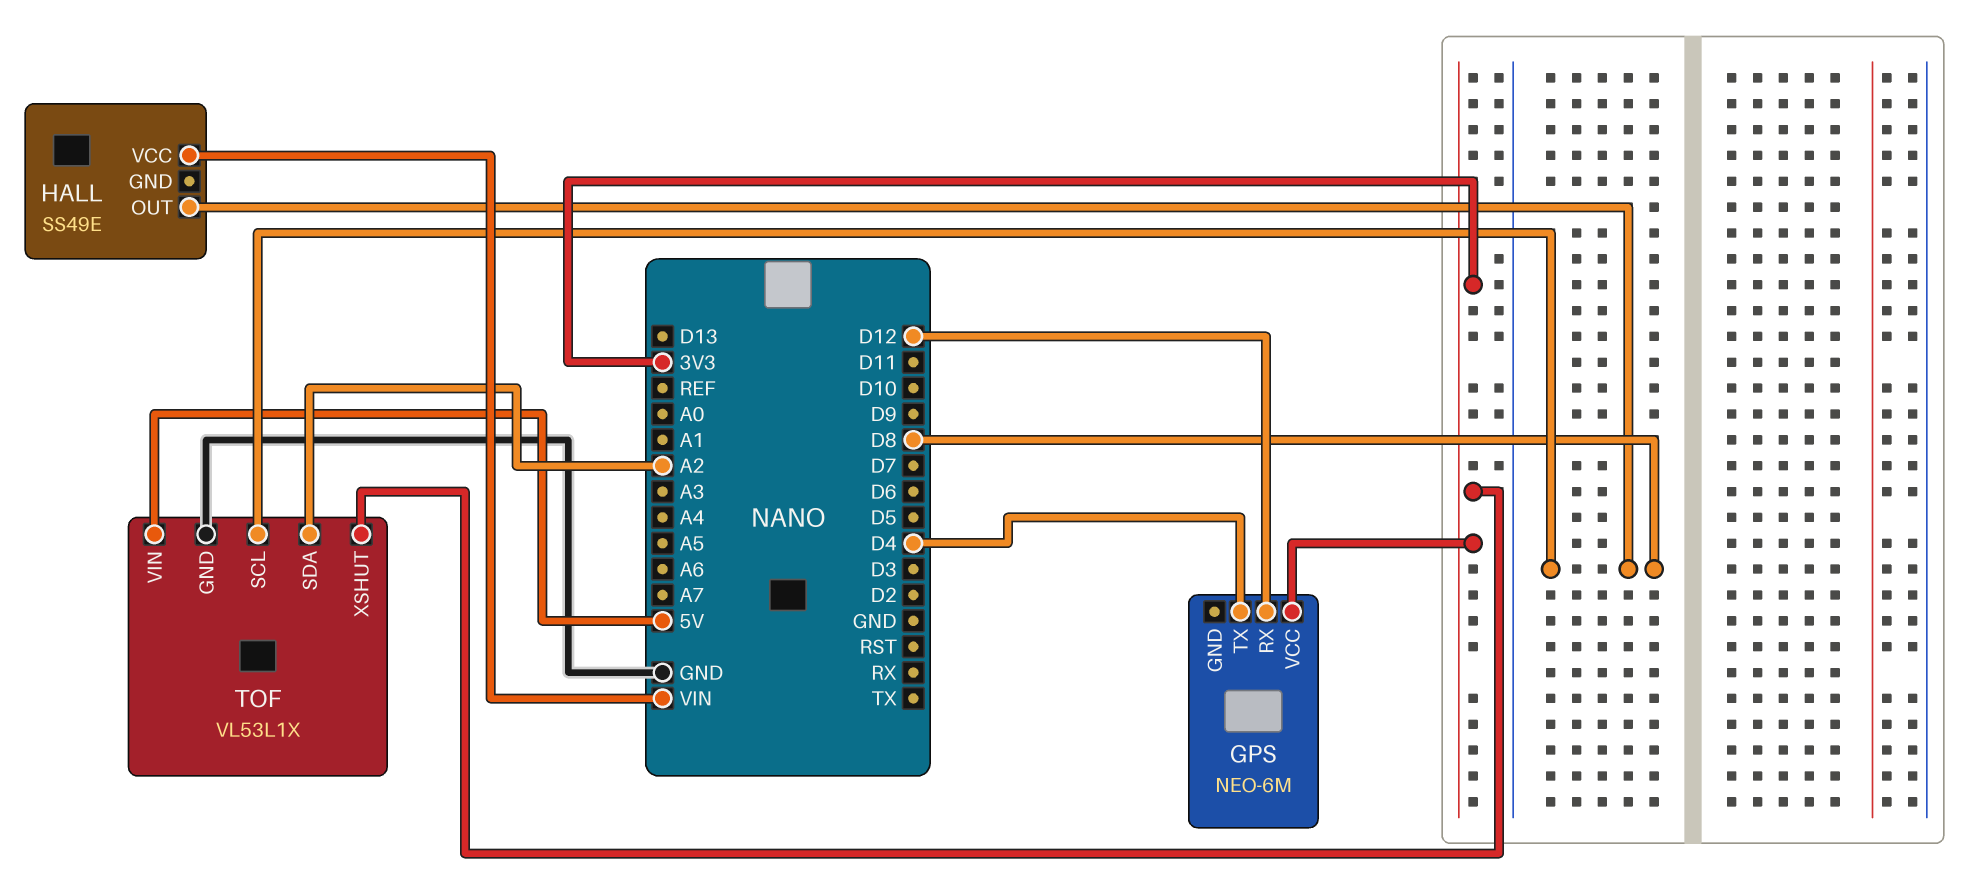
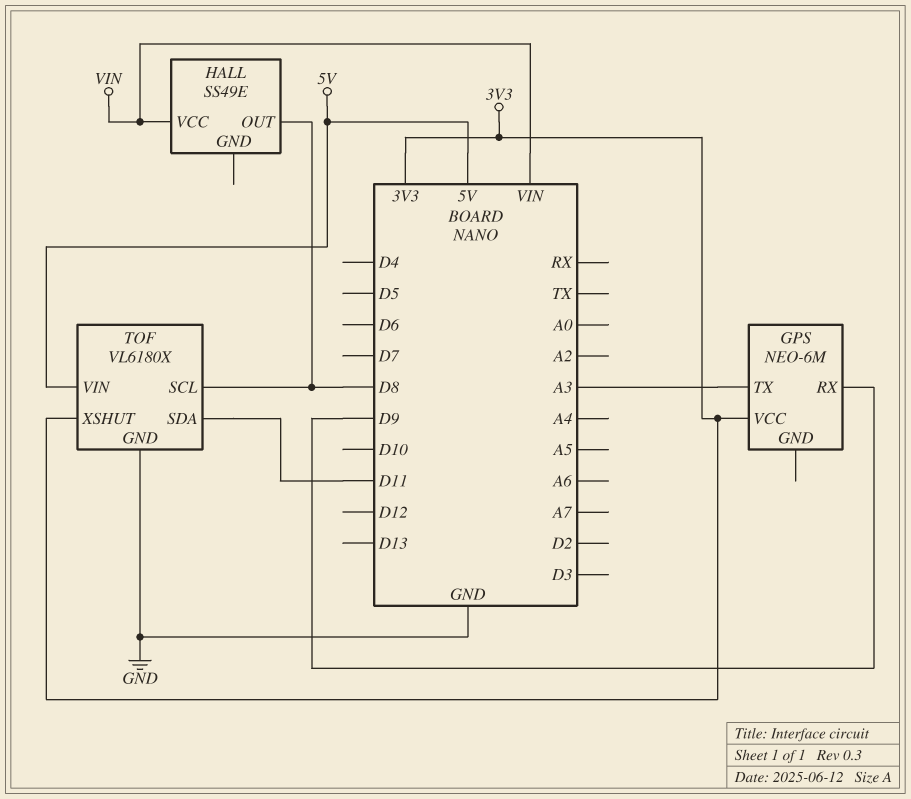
GPS pin RX: D12 -> D9
GPS pin TX: D4 -> A3
TOF: VL53L1X -> VL6180X
TOF pin SDA: A2 -> D11

